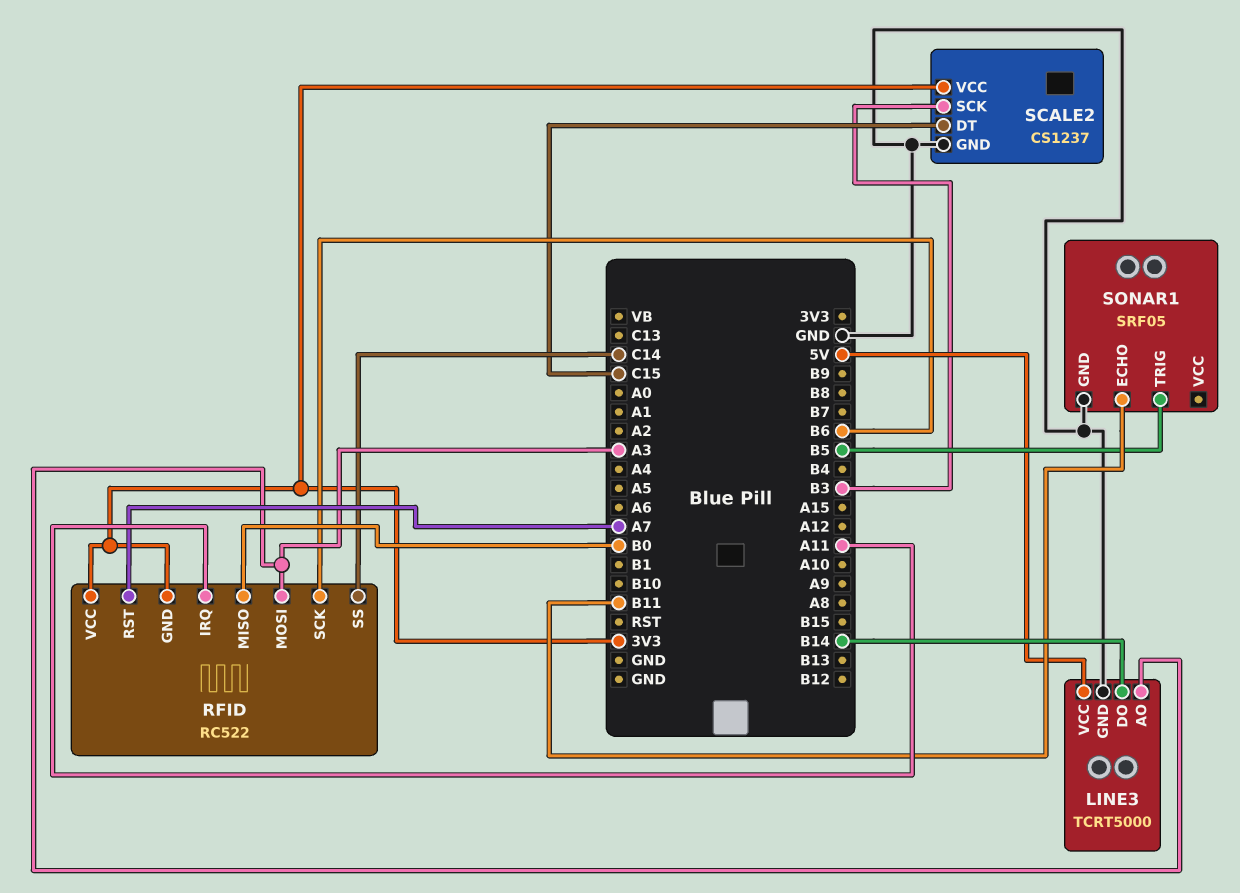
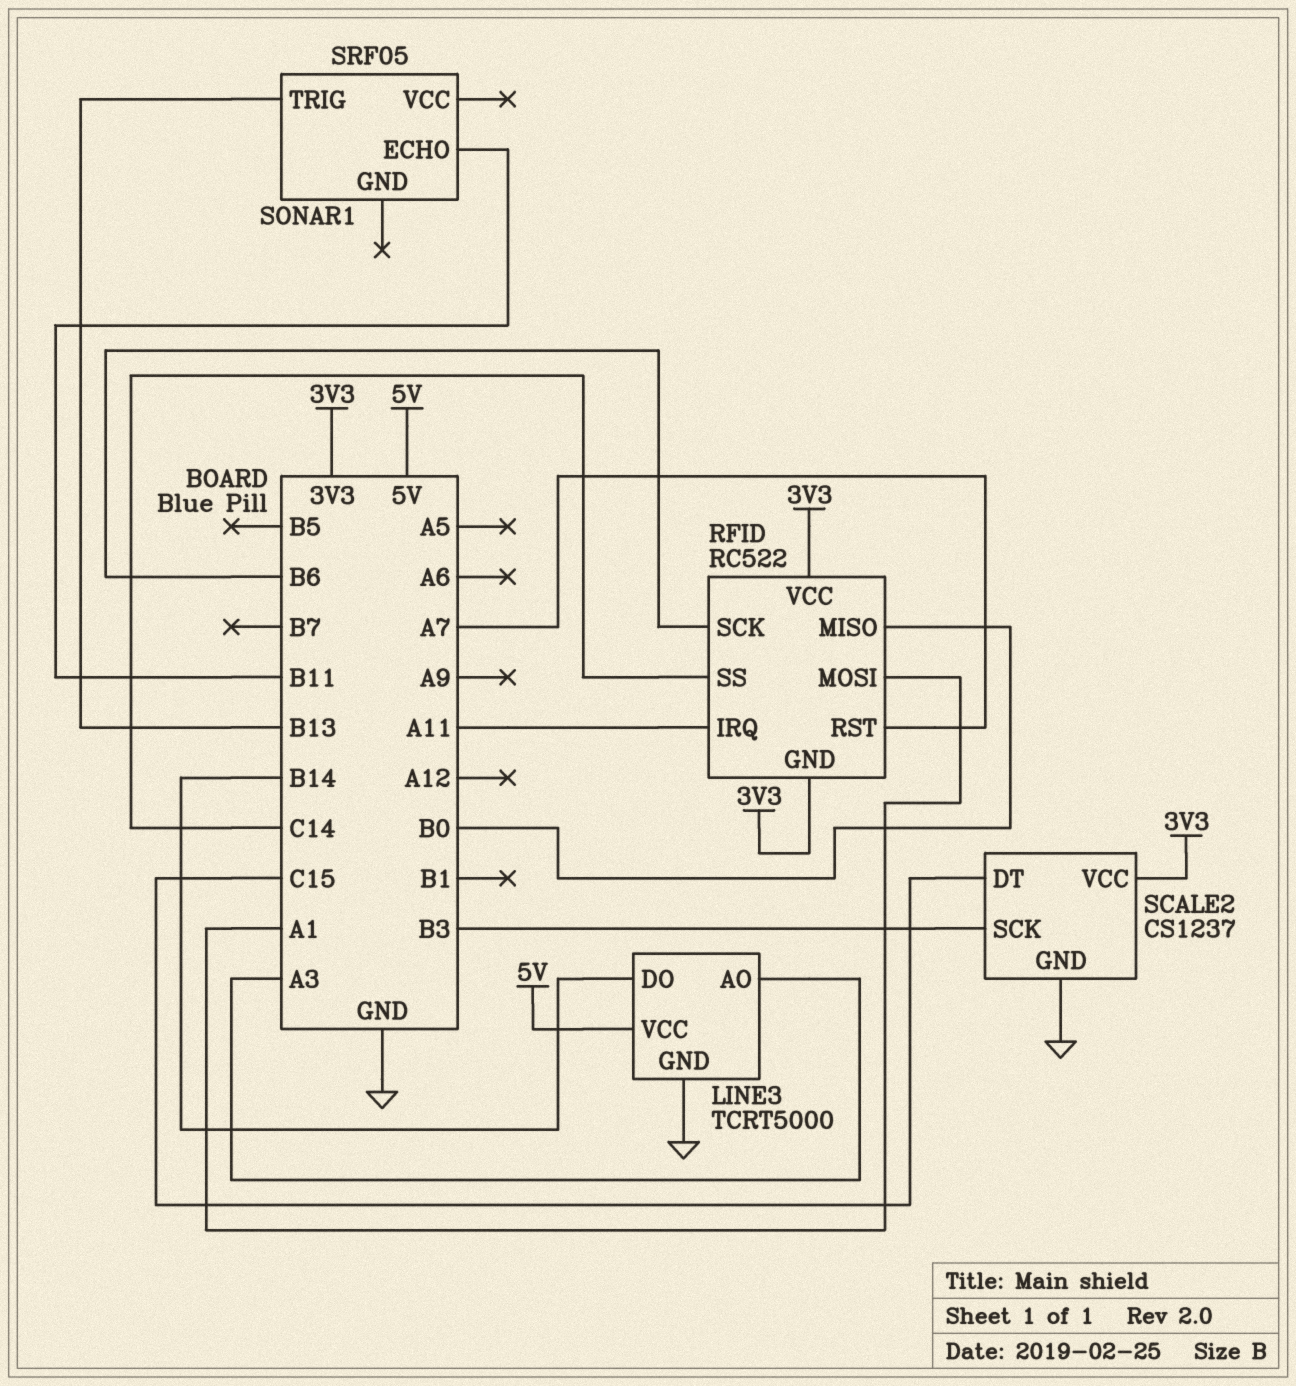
RFID pin MOSI: A3 -> A1
SONAR1 pin GND: GND -> none
SONAR1 pin TRIG: B5 -> B13

